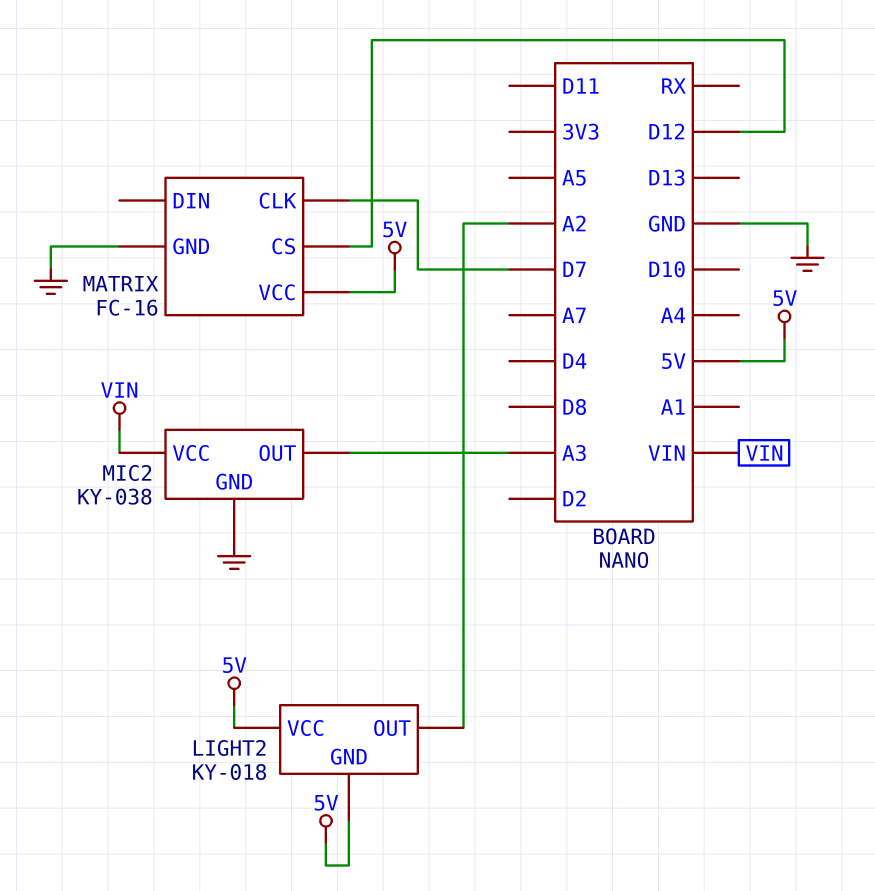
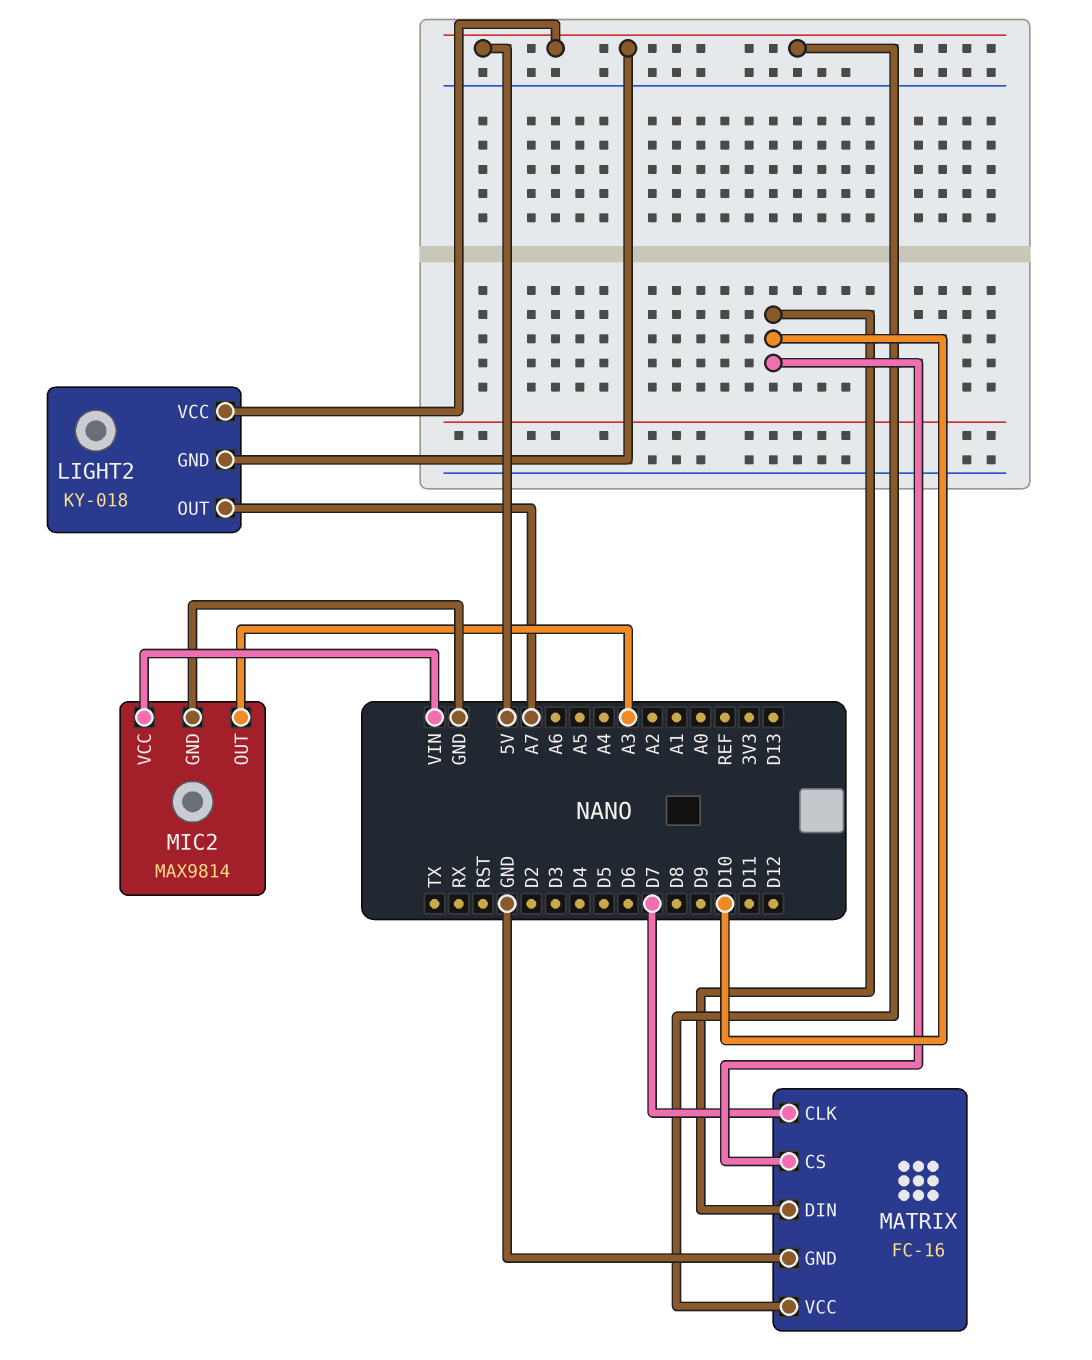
LIGHT2 pin OUT: A2 -> A7
MATRIX pin CS: D12 -> D10
MATRIX pin DIN: none -> D10
MIC2: KY-038 -> MAX9814

